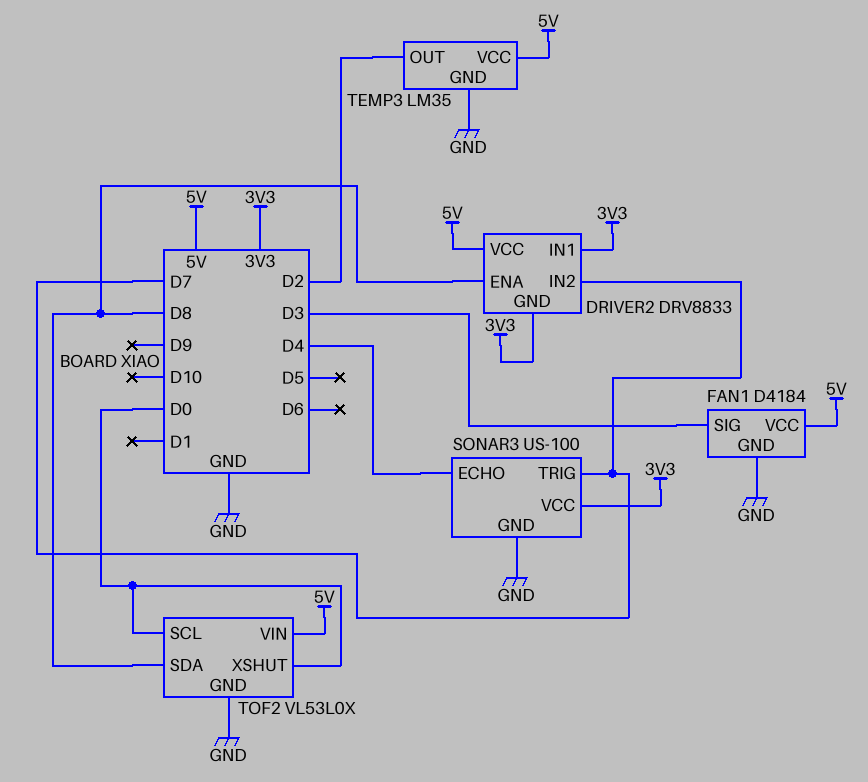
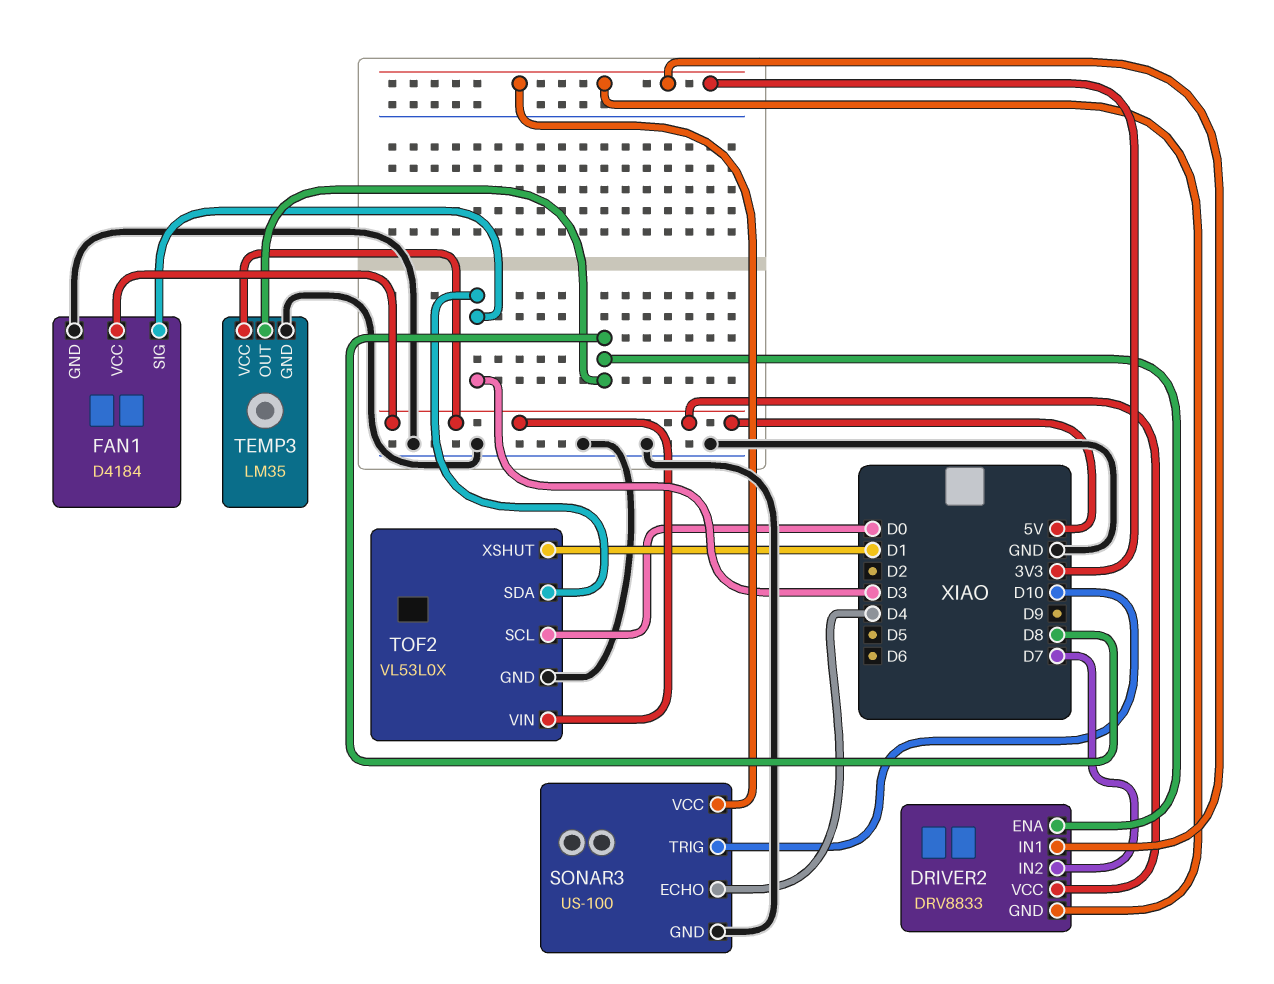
SONAR3 pin TRIG: D7 -> D10
TEMP3 pin OUT: D2 -> D8
TOF2 pin SDA: D8 -> D3
TOF2 pin XSHUT: D0 -> D1

